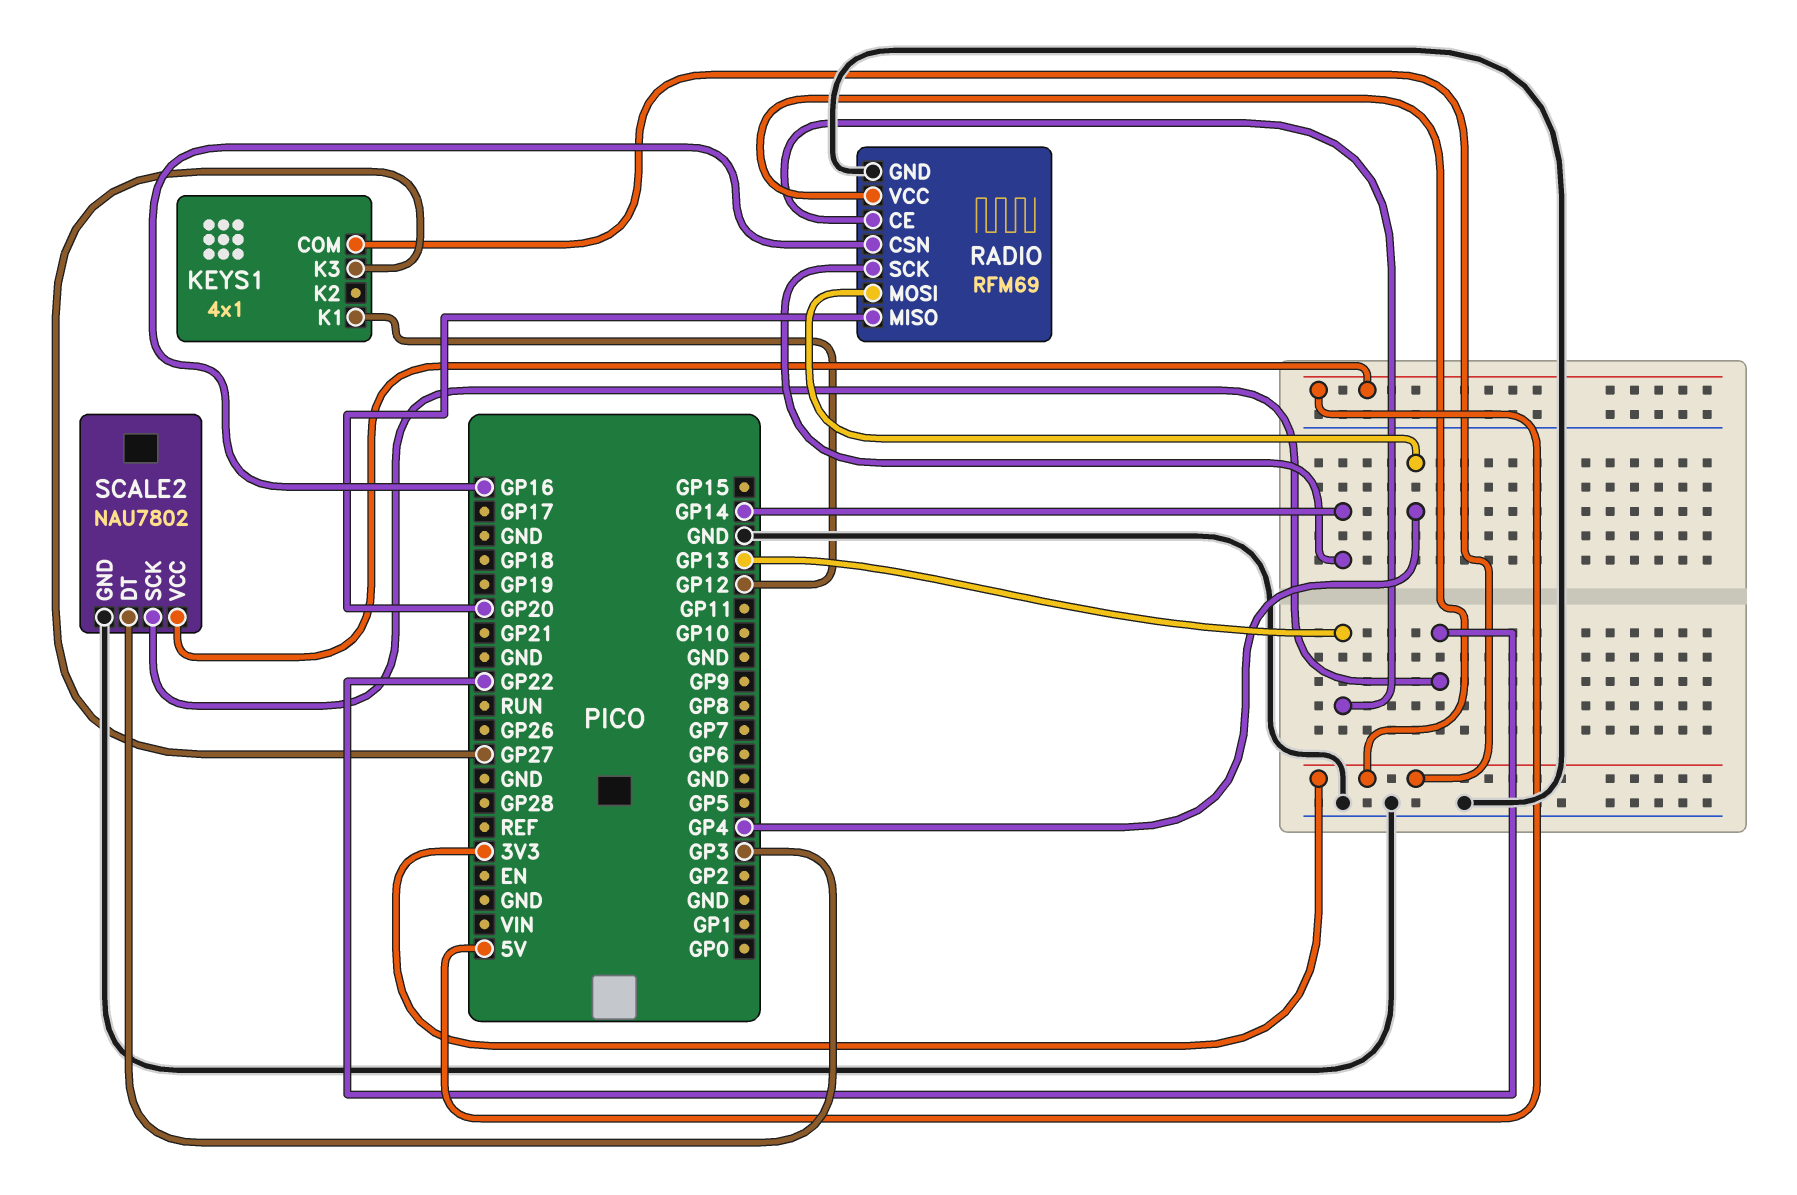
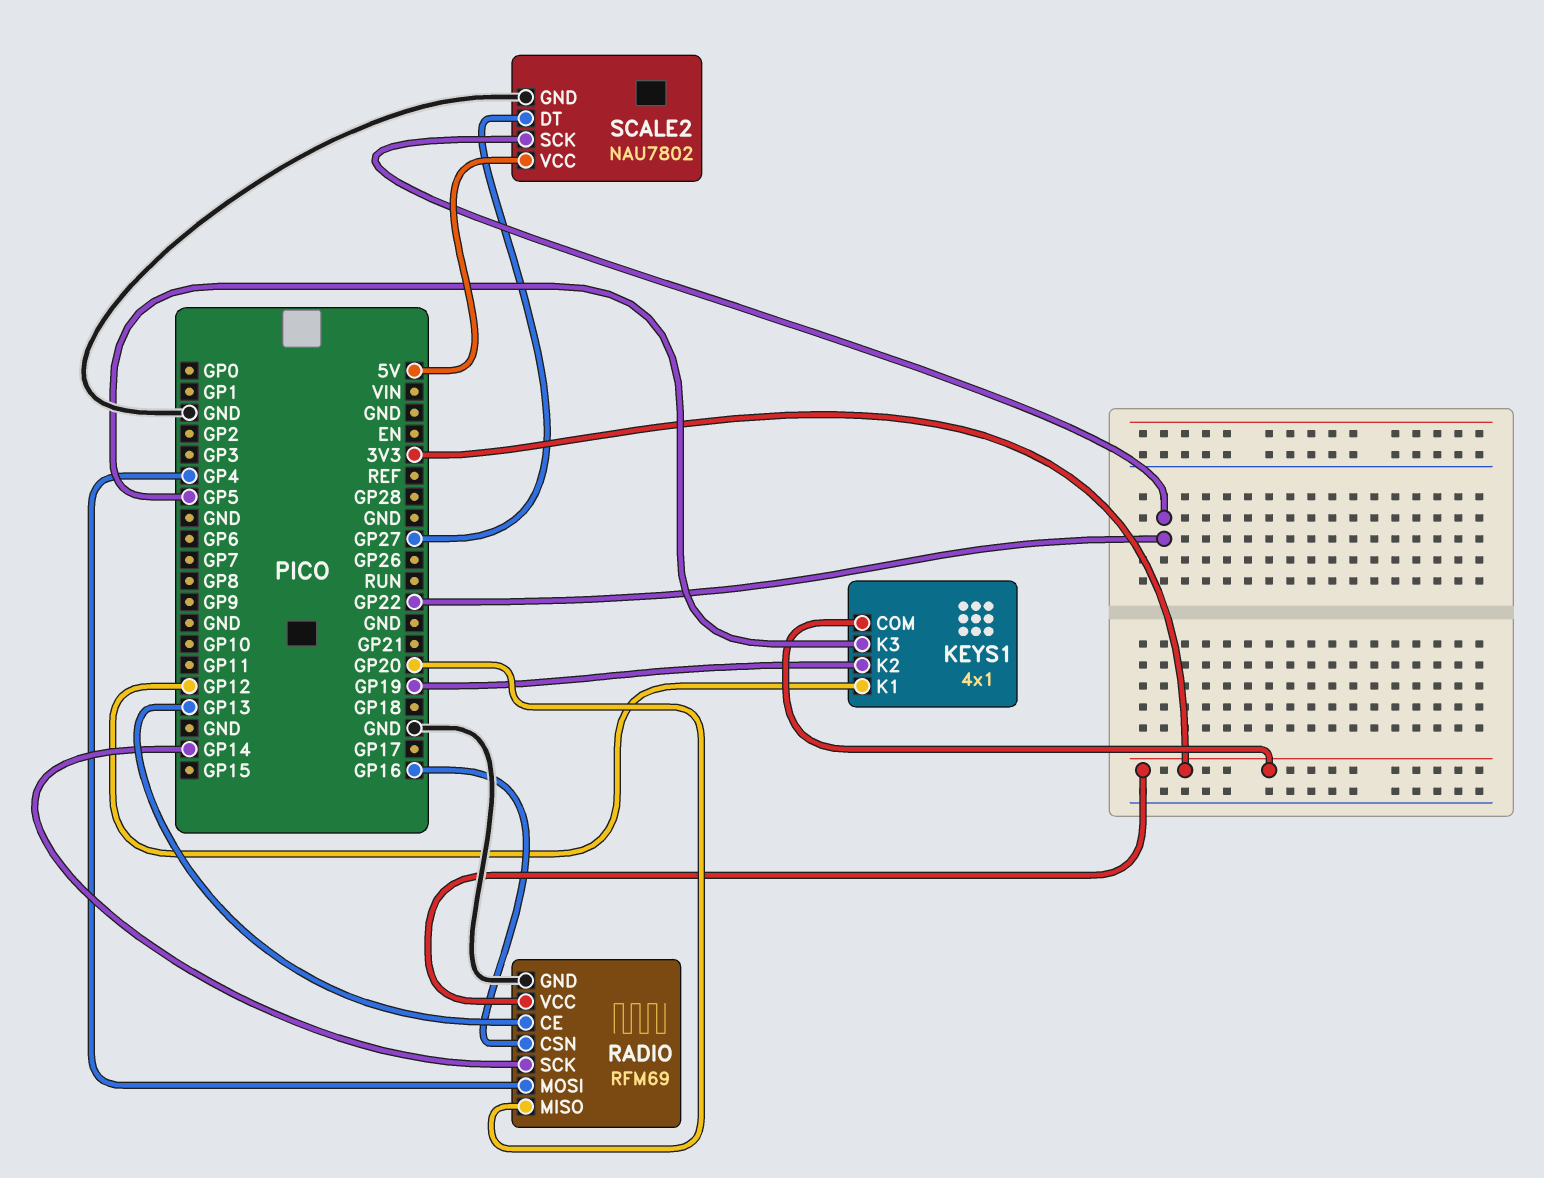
KEYS1 pin K2: none -> GP19
KEYS1 pin K3: GP27 -> GP5
SCALE2 pin DT: GP3 -> GP27

